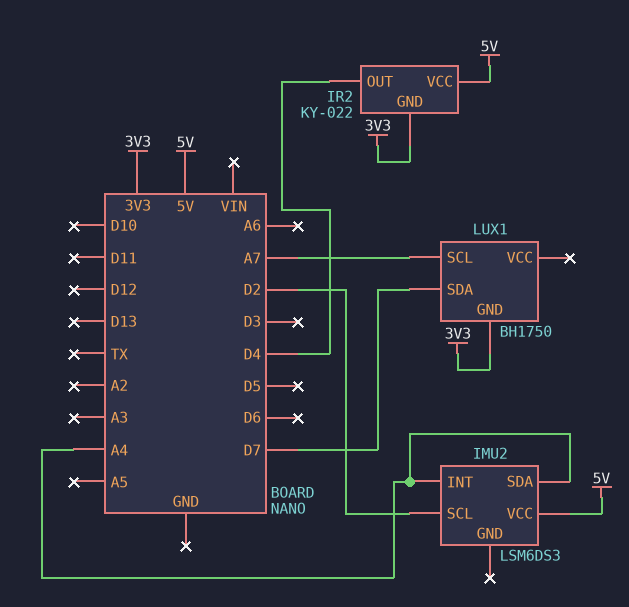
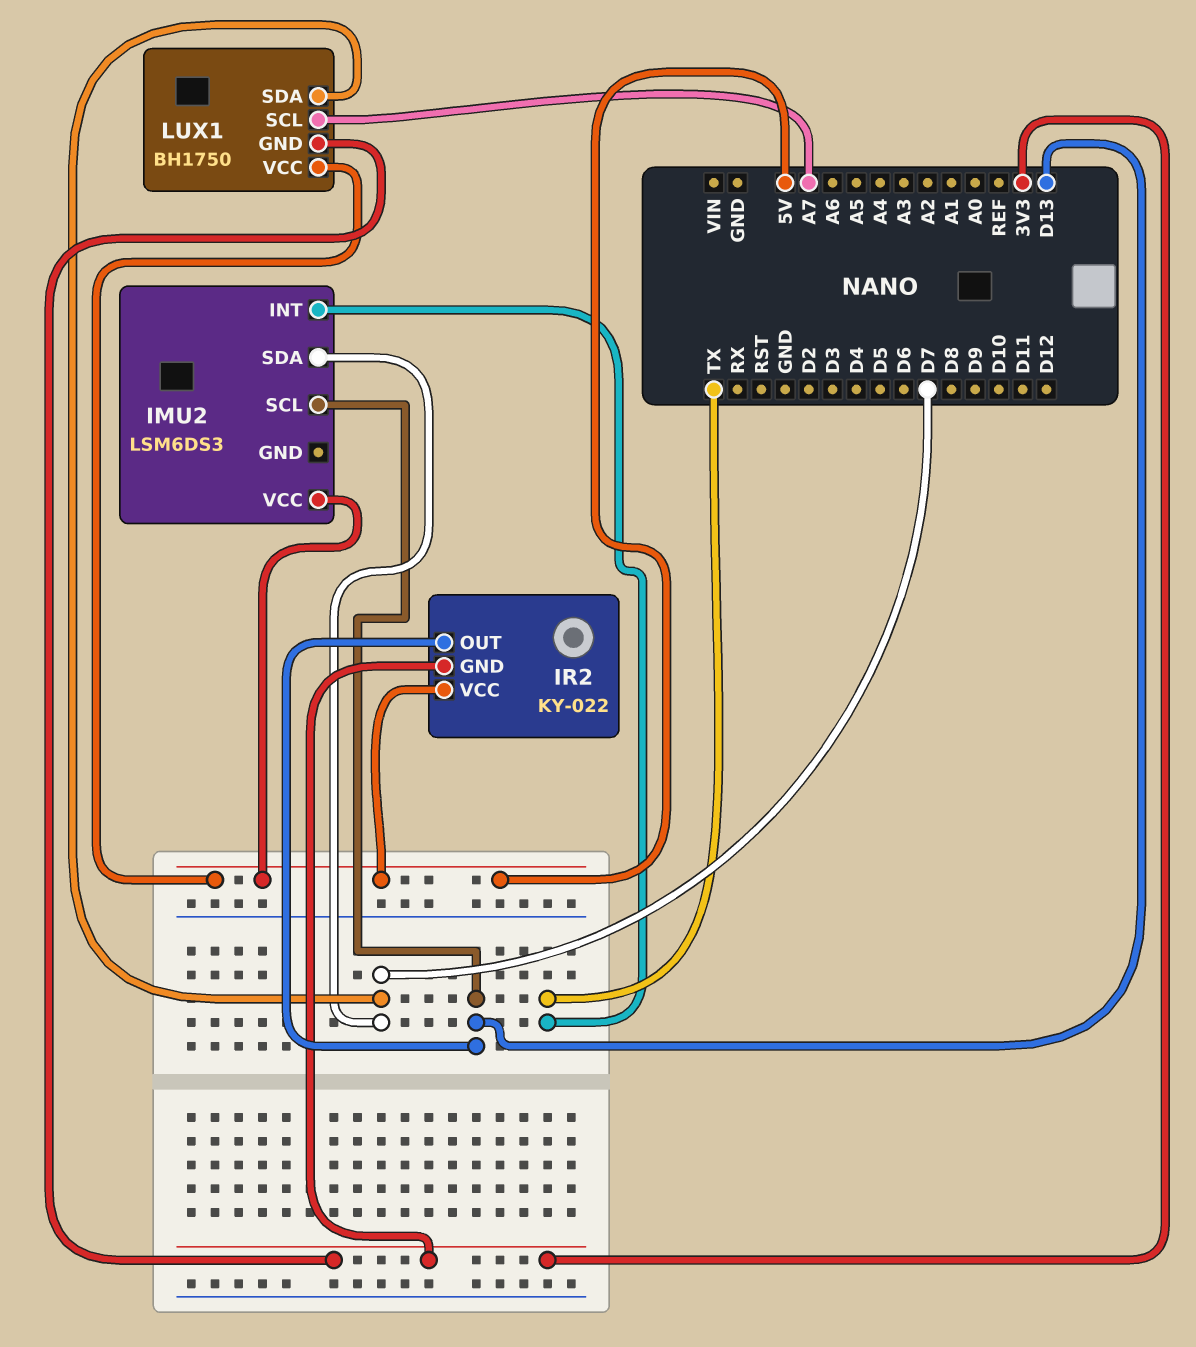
IMU2 pin INT: A4 -> TX
IMU2 pin SCL: D2 -> D13
IMU2 pin SDA: A4 -> D7
IR2 pin OUT: D4 -> D13
LUX1 pin VCC: none -> 5V

